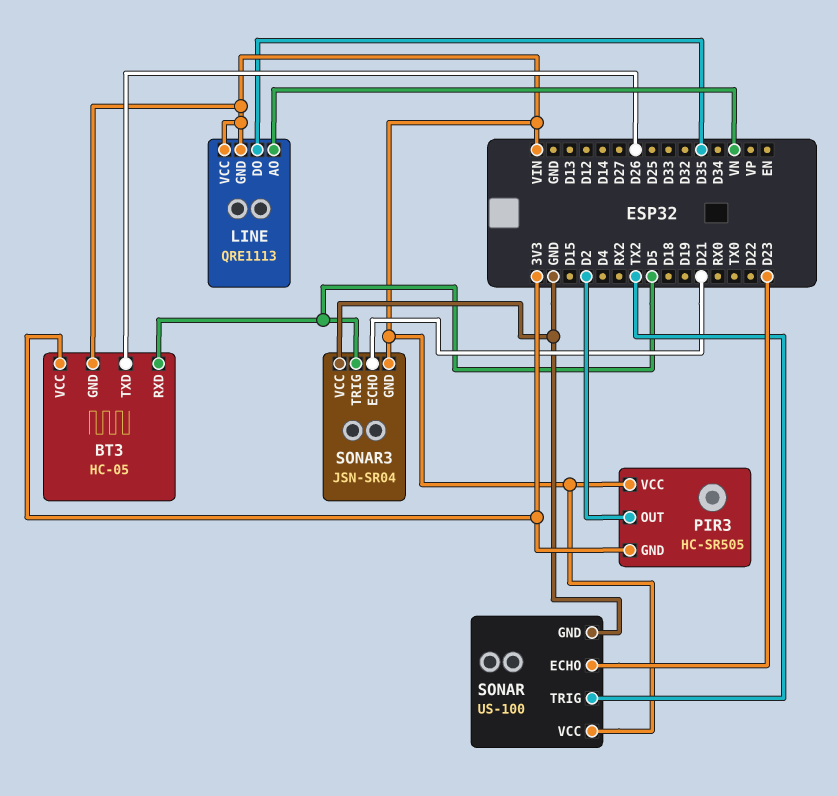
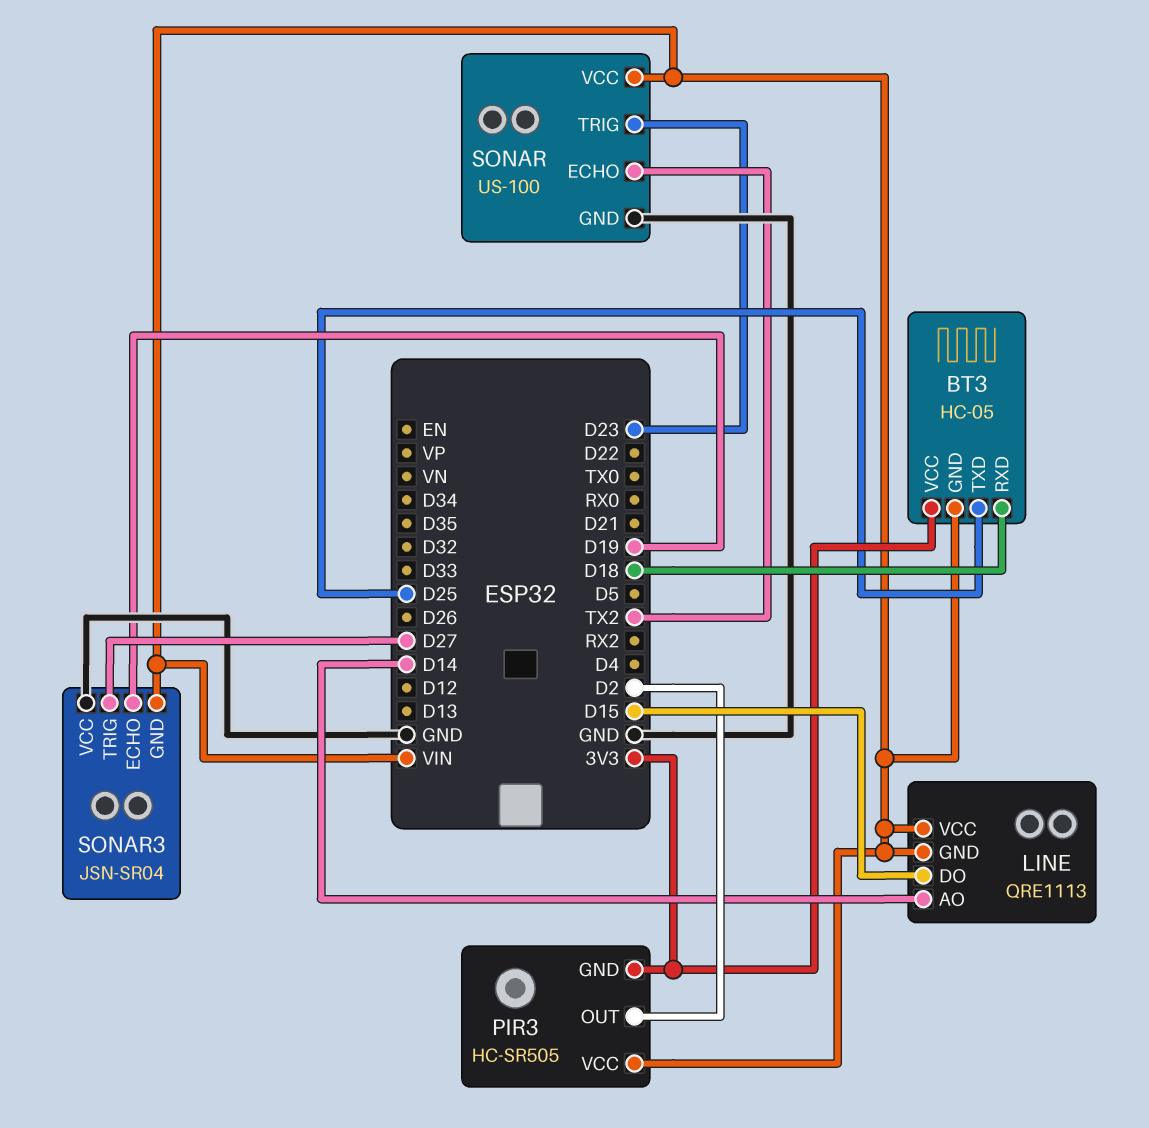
BT3 pin RXD: D5 -> D18
BT3 pin TXD: D26 -> D25
LINE pin AO: VN -> D14
LINE pin DO: D35 -> D15
SONAR pin ECHO: D23 -> TX2
SONAR pin TRIG: TX2 -> D23
SONAR3 pin ECHO: D21 -> D19
SONAR3 pin TRIG: D5 -> D27

